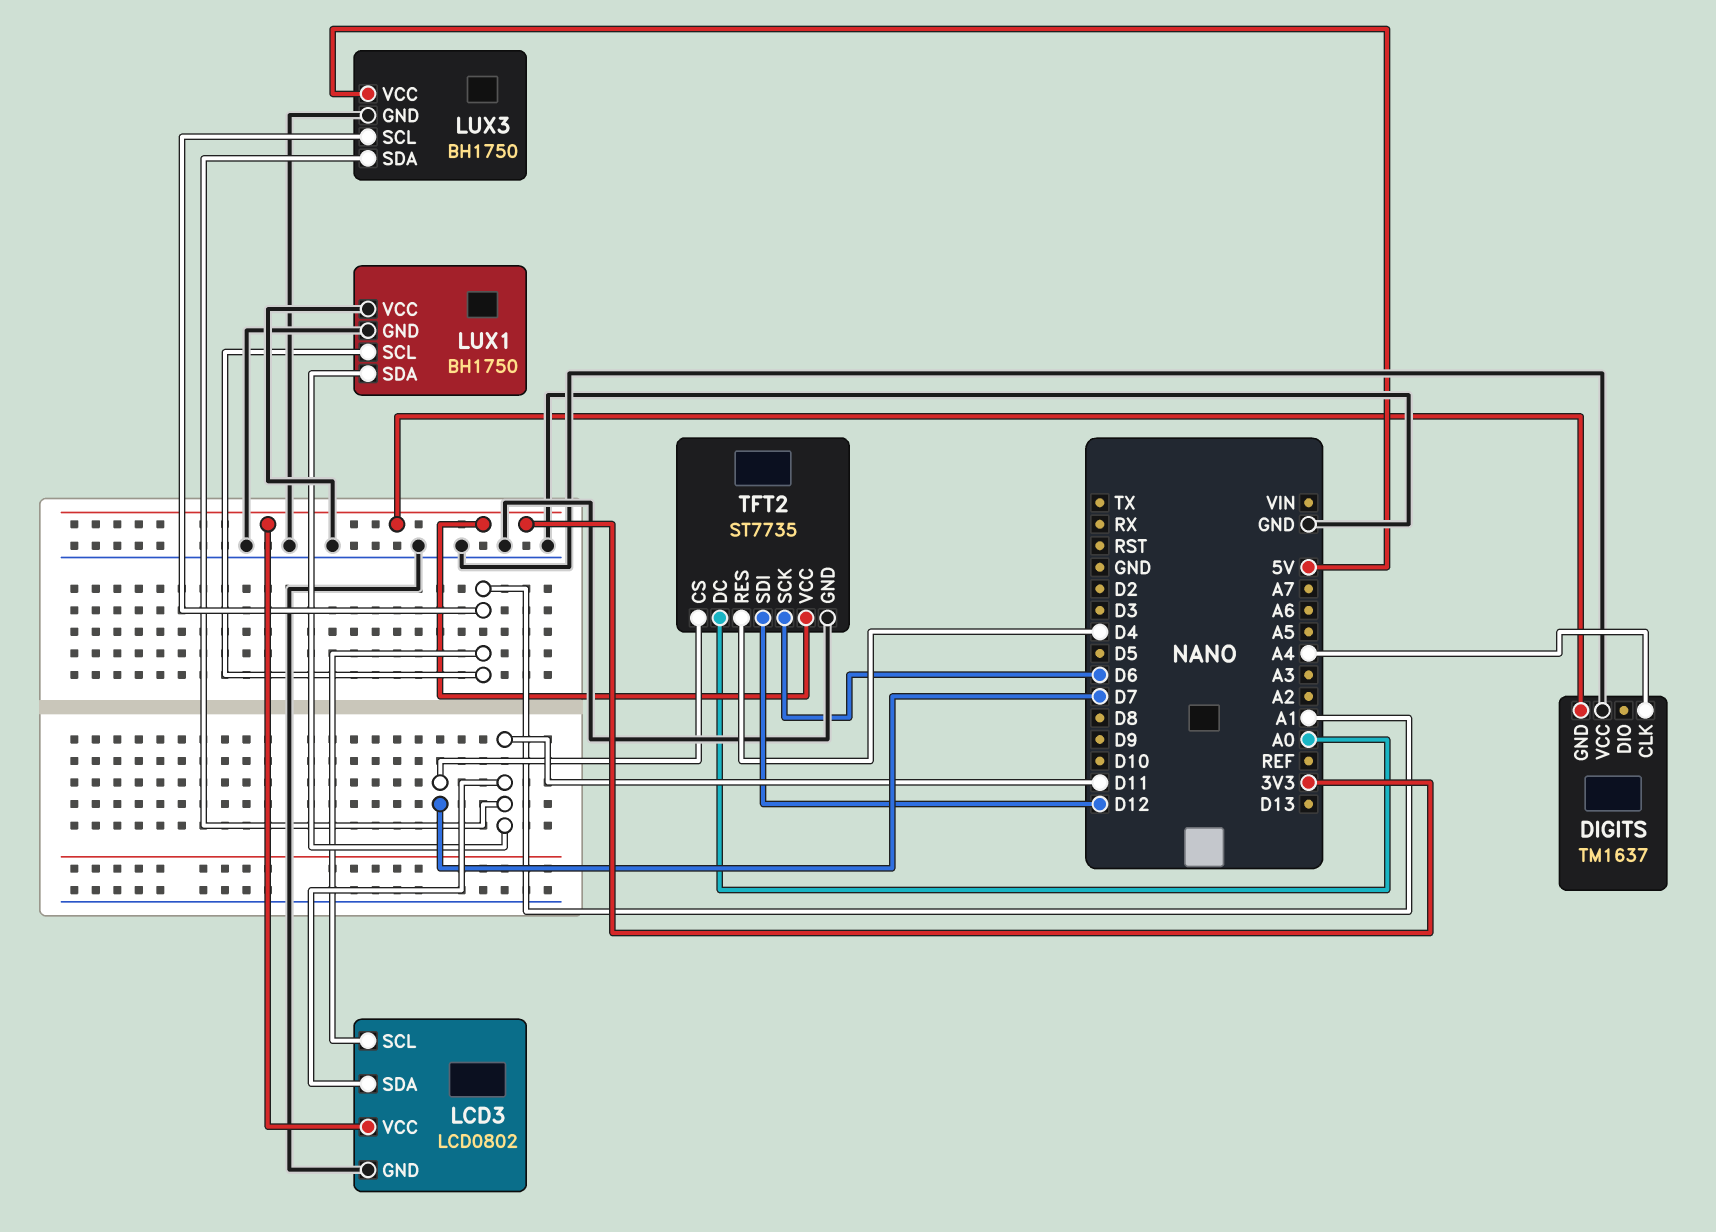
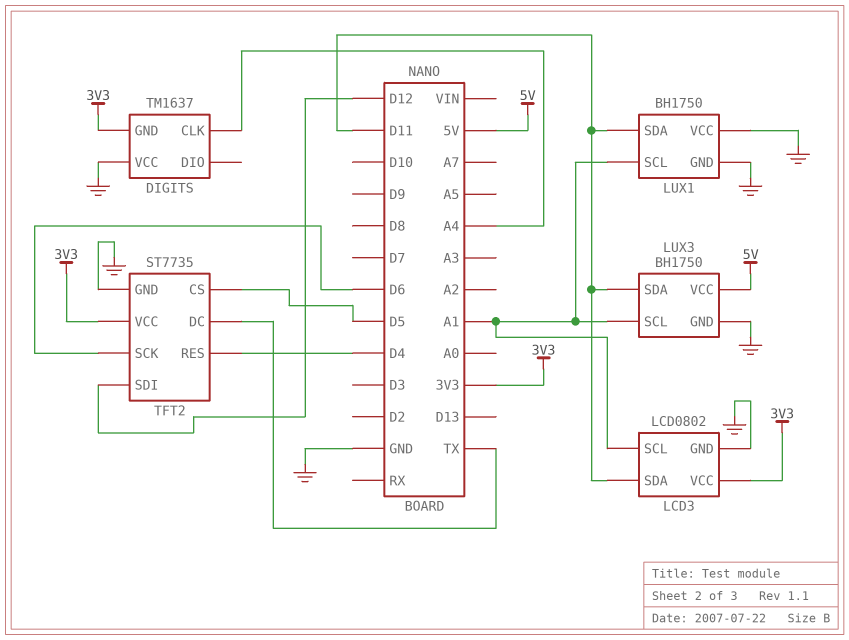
TFT2 pin CS: D7 -> D5
TFT2 pin DC: A0 -> TX

